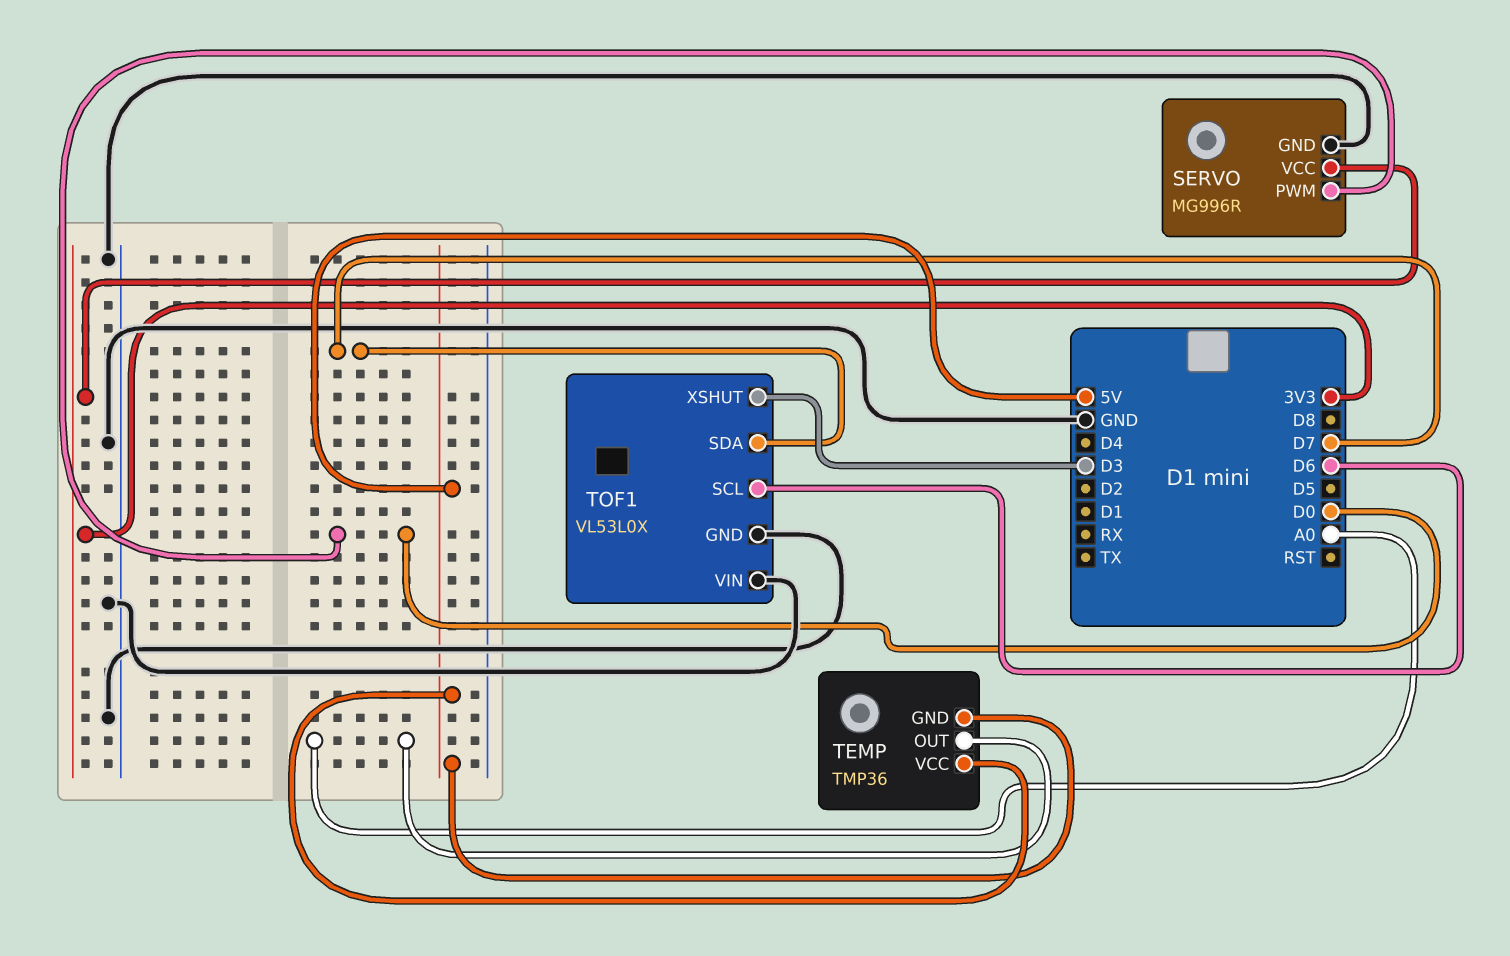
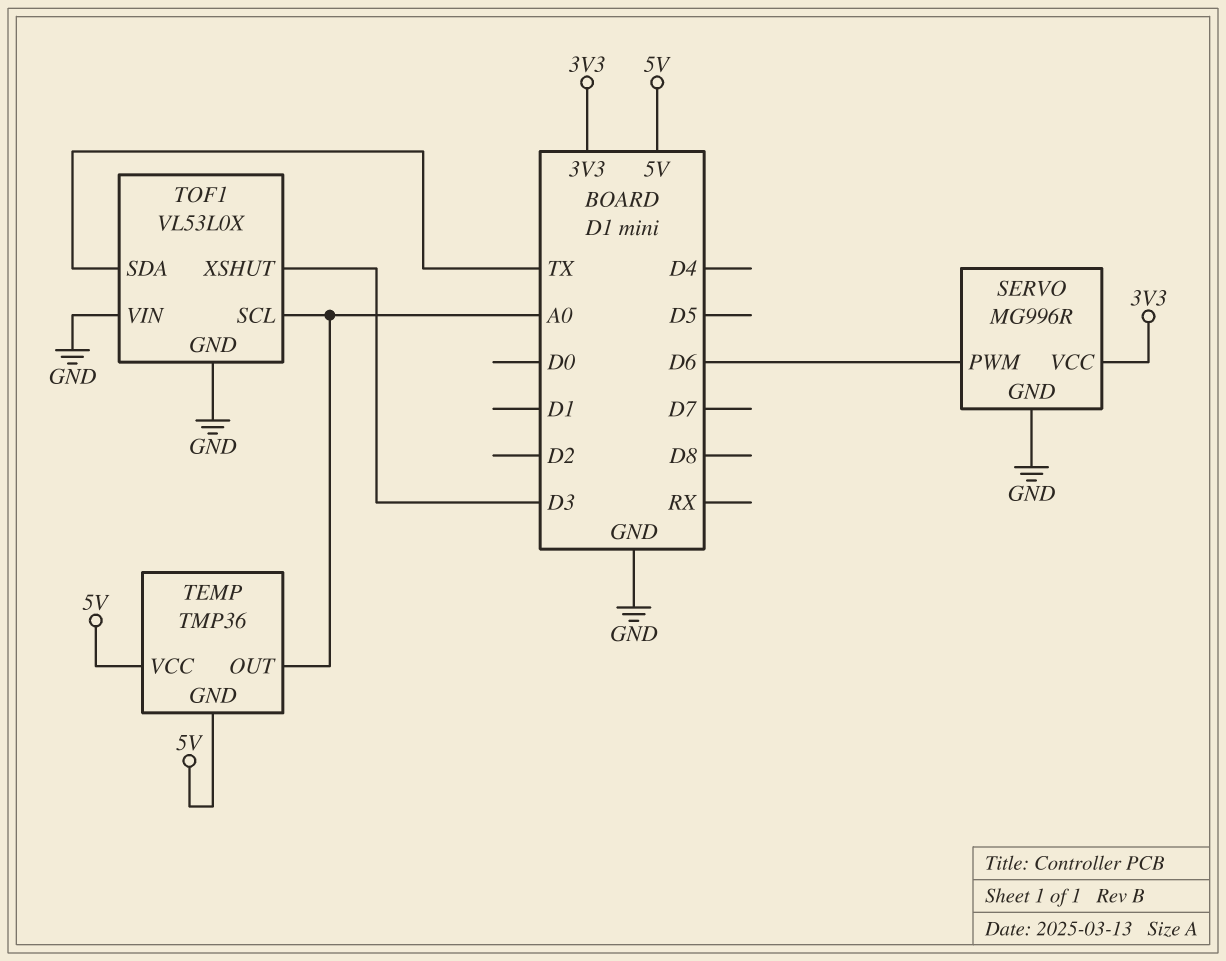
SERVO pin PWM: D0 -> D6
TOF1 pin SCL: D6 -> A0
TOF1 pin SDA: D7 -> TX

